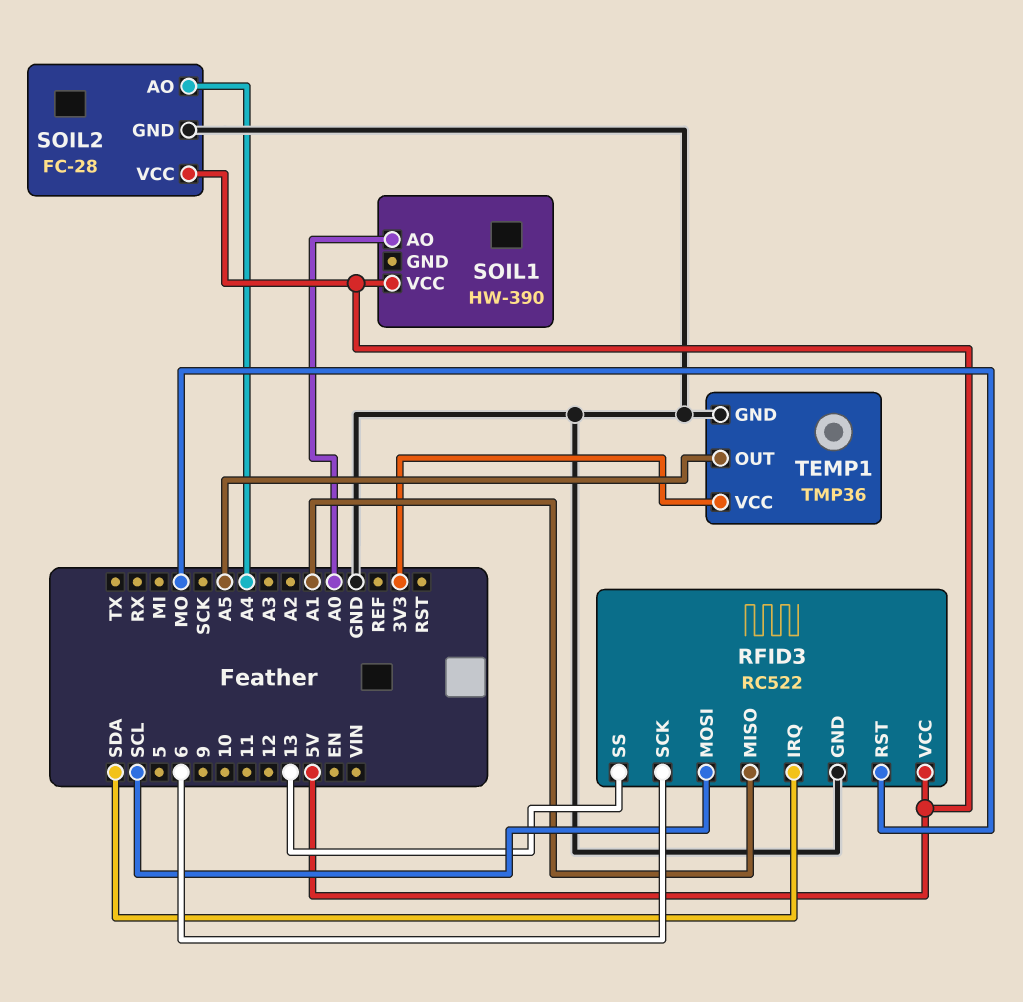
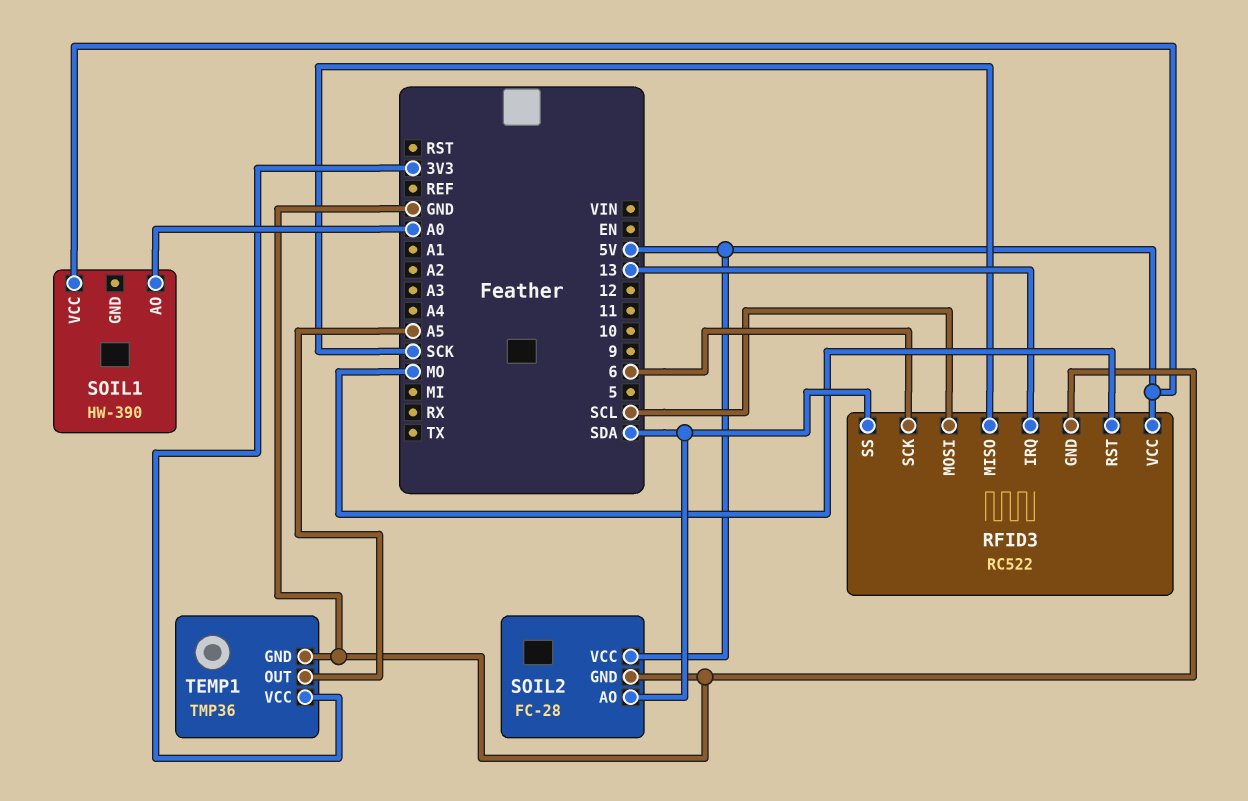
RFID3 pin IRQ: SDA -> 13
RFID3 pin MISO: A1 -> SCK
RFID3 pin SS: 13 -> SDA
SOIL2 pin AO: A4 -> SDA

